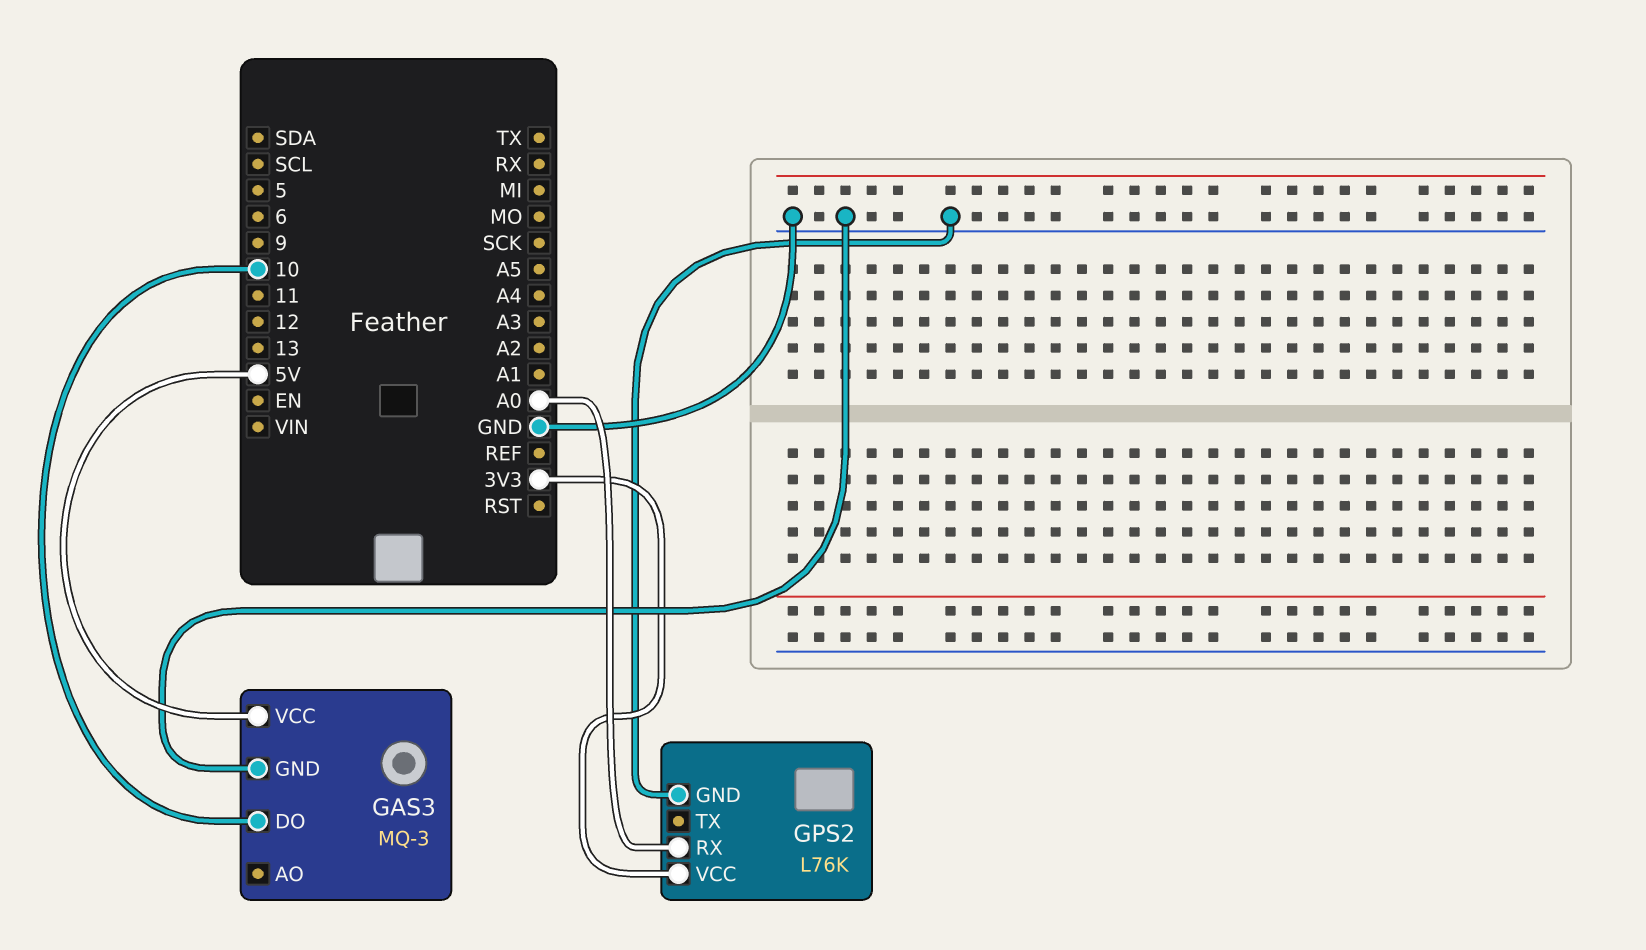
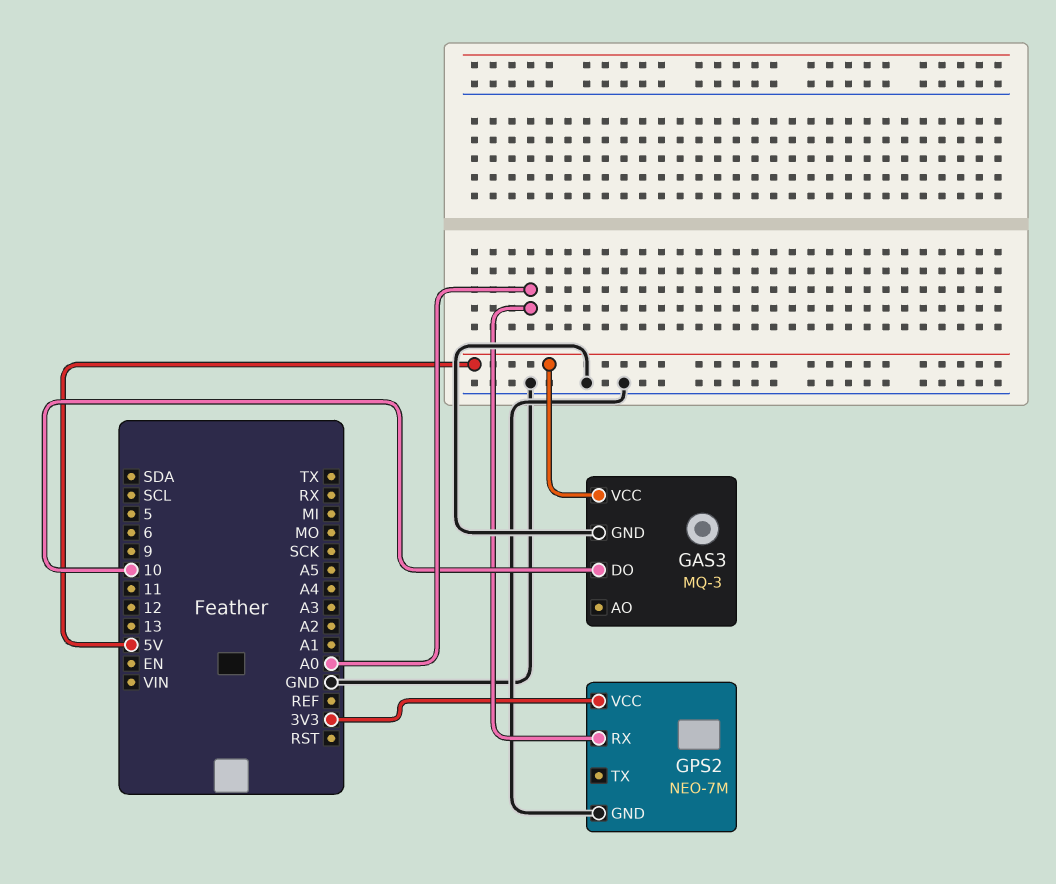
GPS2: L76K -> NEO-7M

